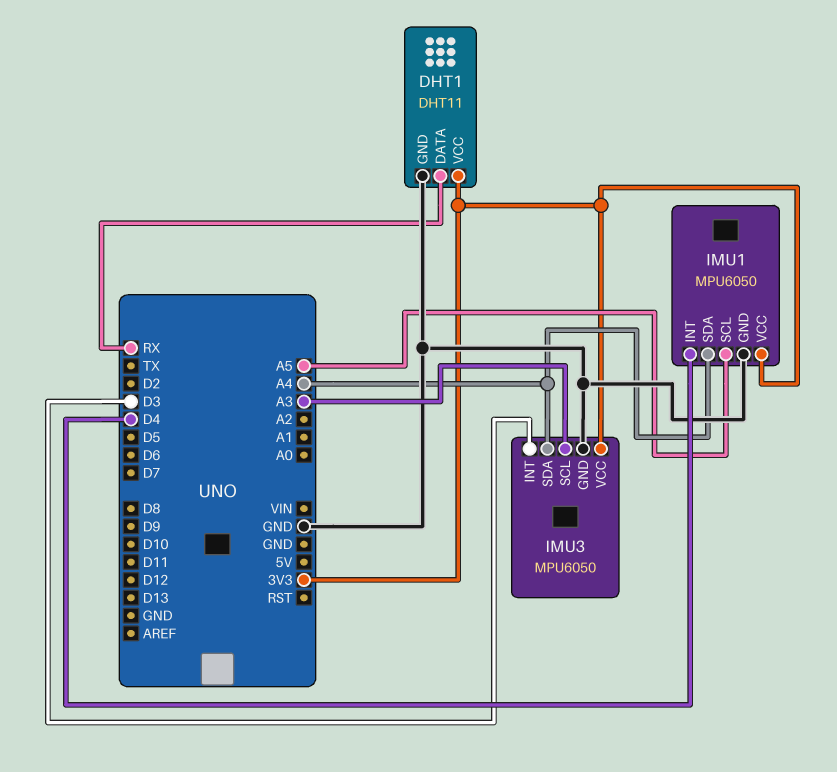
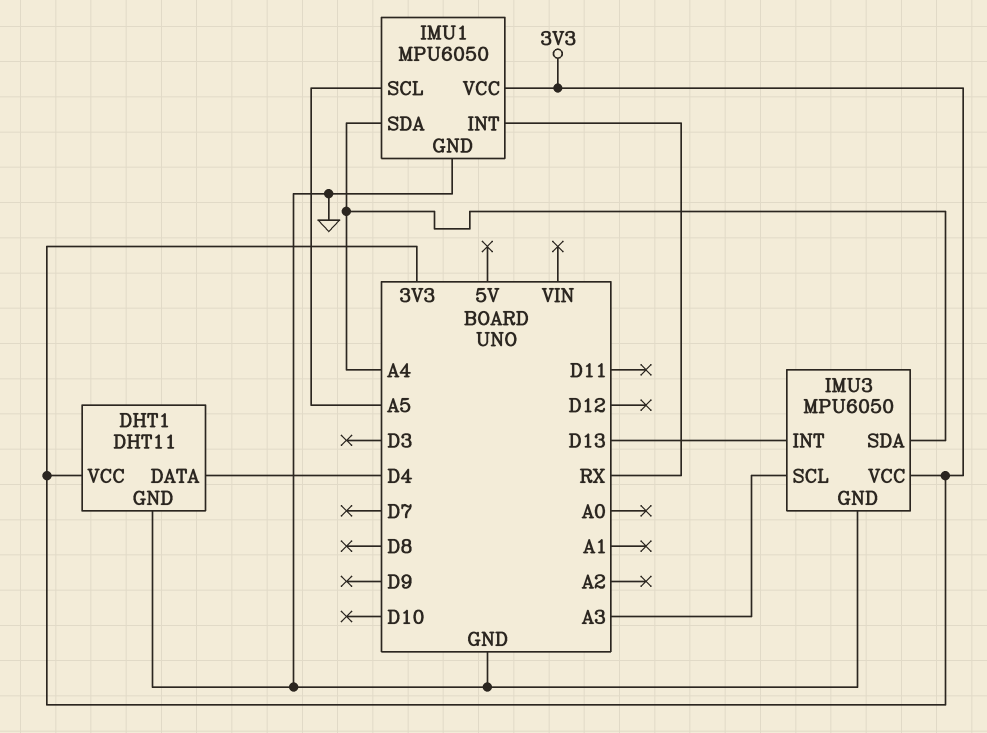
DHT1 pin DATA: RX -> D4
IMU1 pin INT: D4 -> RX
IMU3 pin INT: D3 -> D13

